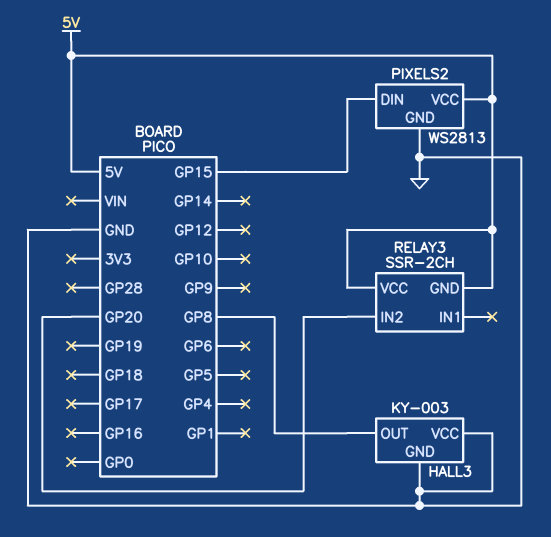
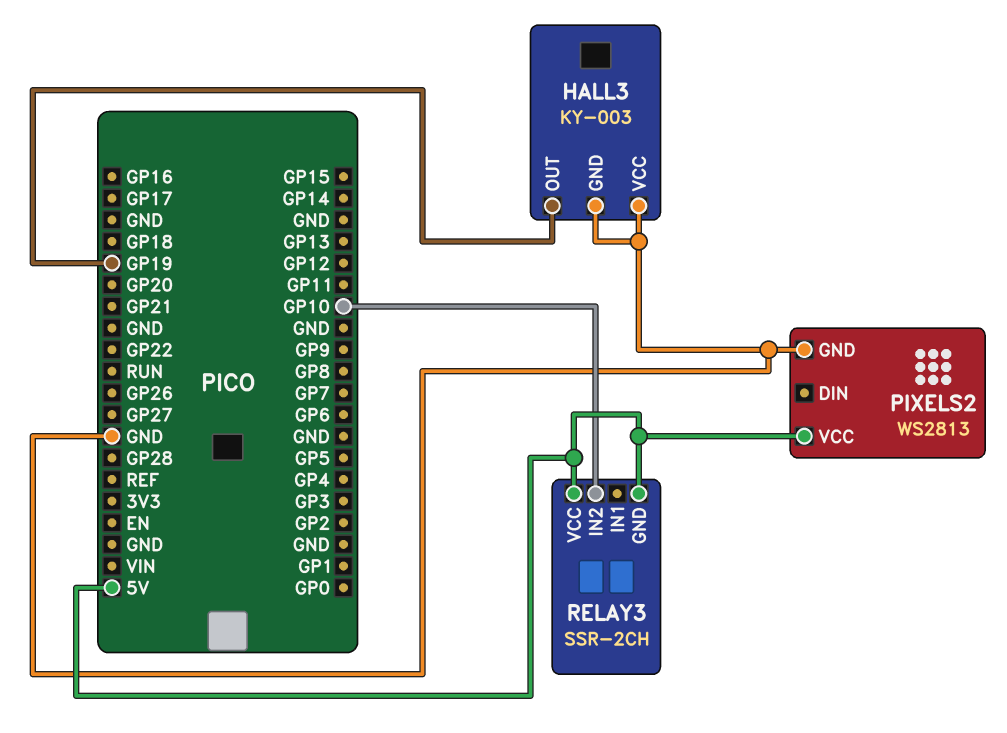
HALL3 pin OUT: GP8 -> GP19
PIXELS2 pin DIN: GP15 -> none
RELAY3 pin IN2: GP20 -> GP10

